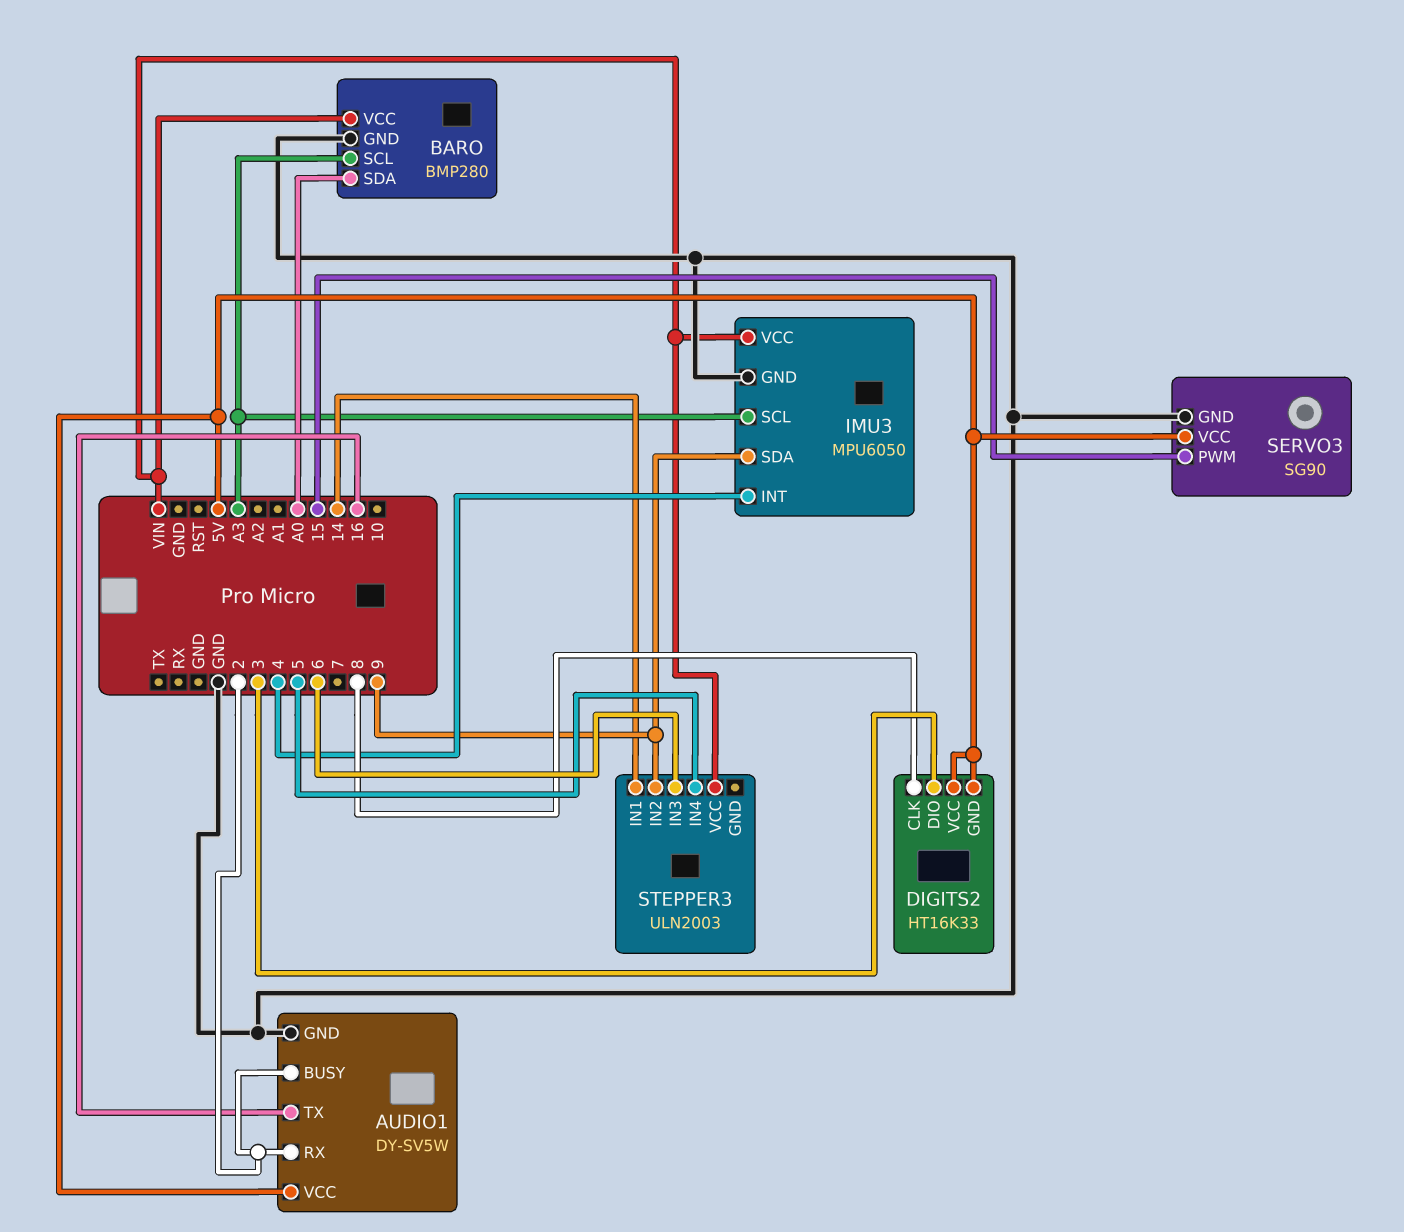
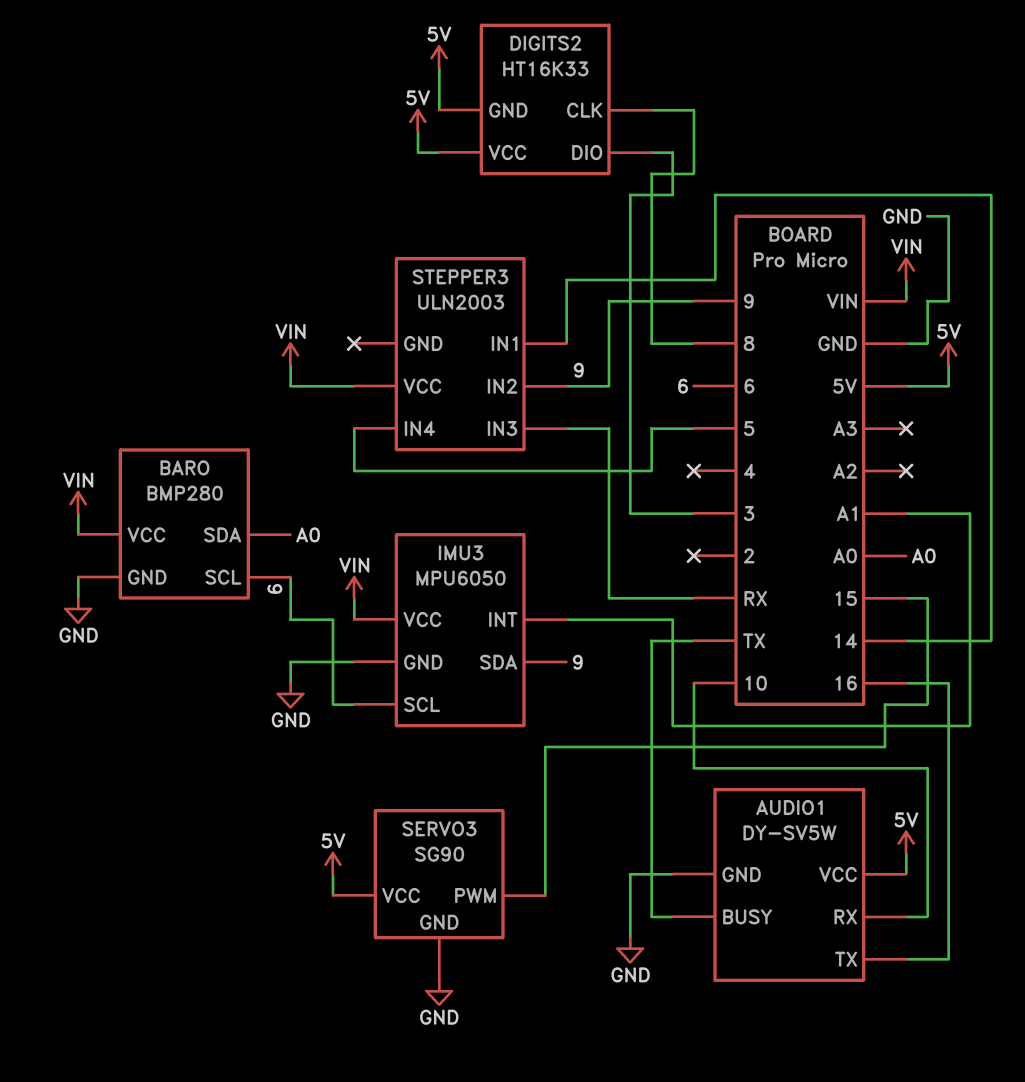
AUDIO1 pin BUSY: 2 -> TX
AUDIO1 pin RX: 2 -> 10
BARO pin SCL: A3 -> 6
IMU3 pin INT: 4 -> A1
IMU3 pin SCL: A3 -> 6
STEPPER3 pin IN3: 6 -> RX

